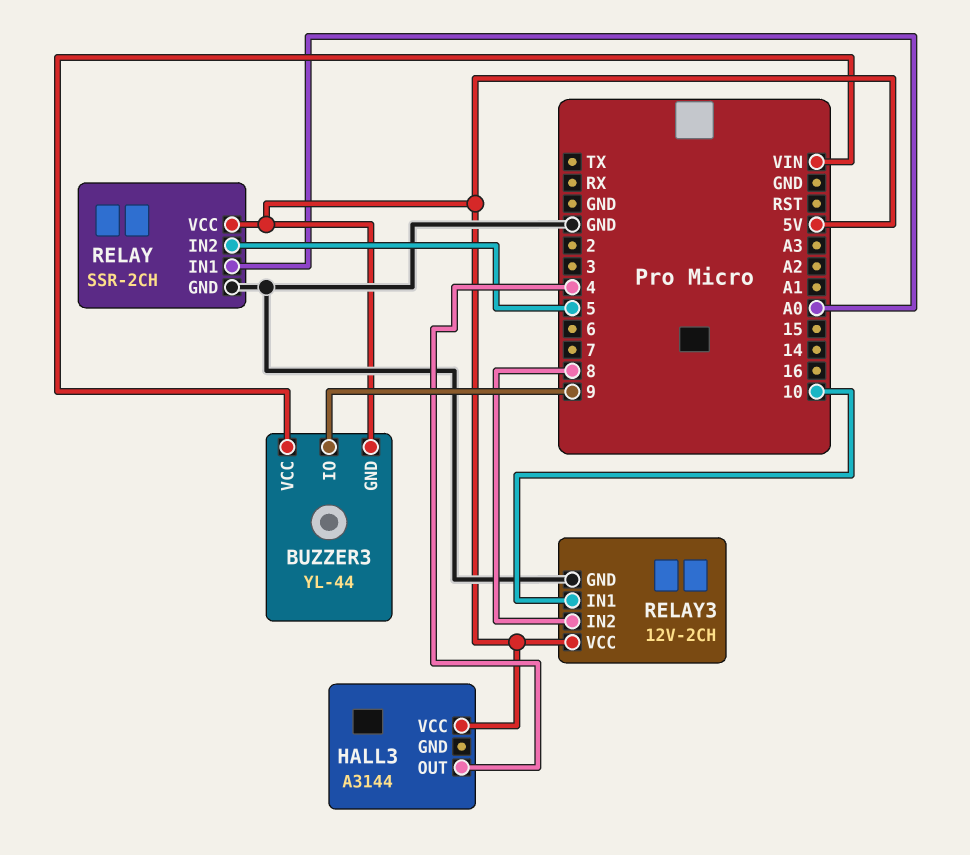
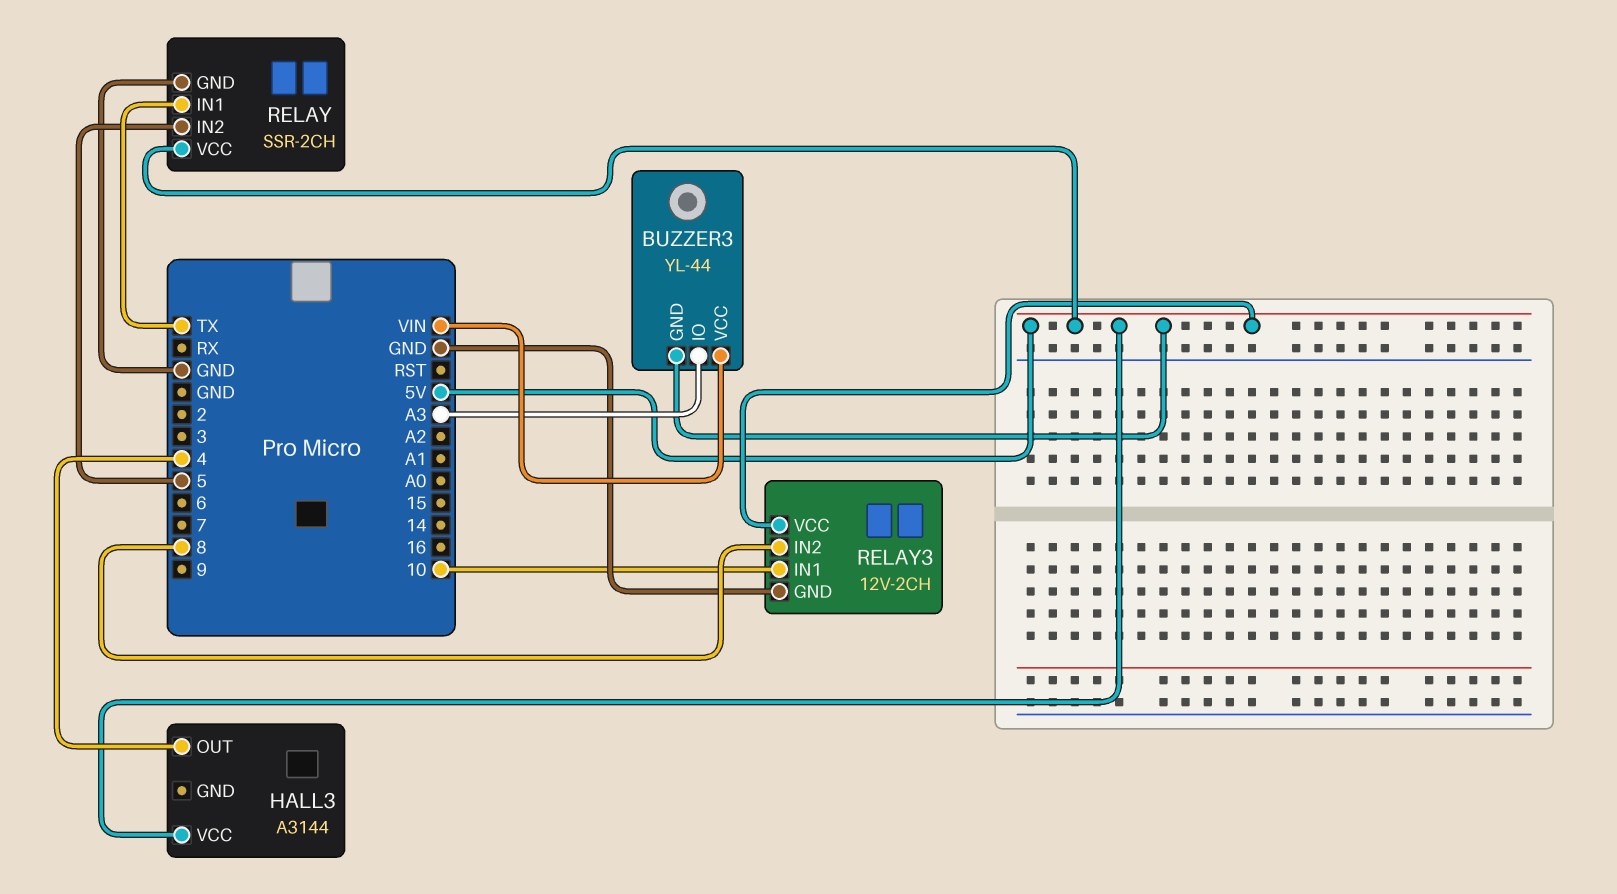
BUZZER3 pin IO: 9 -> A3
RELAY pin IN1: A0 -> TX

